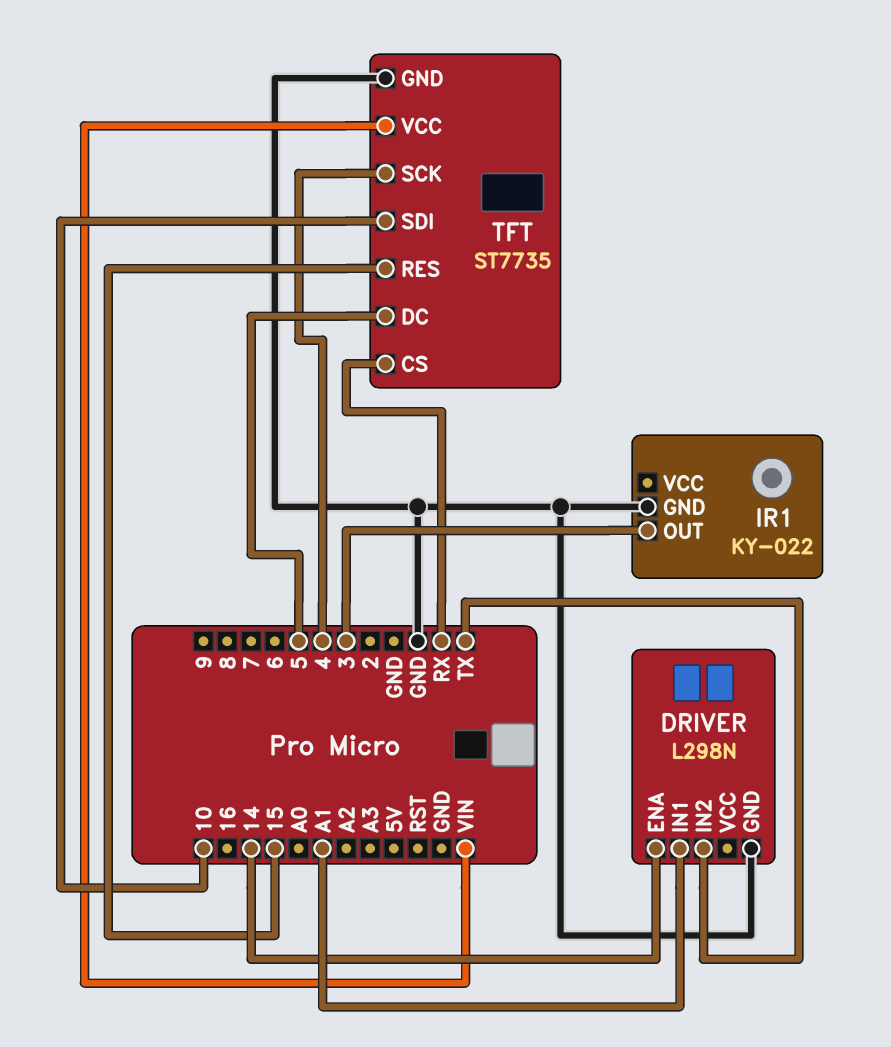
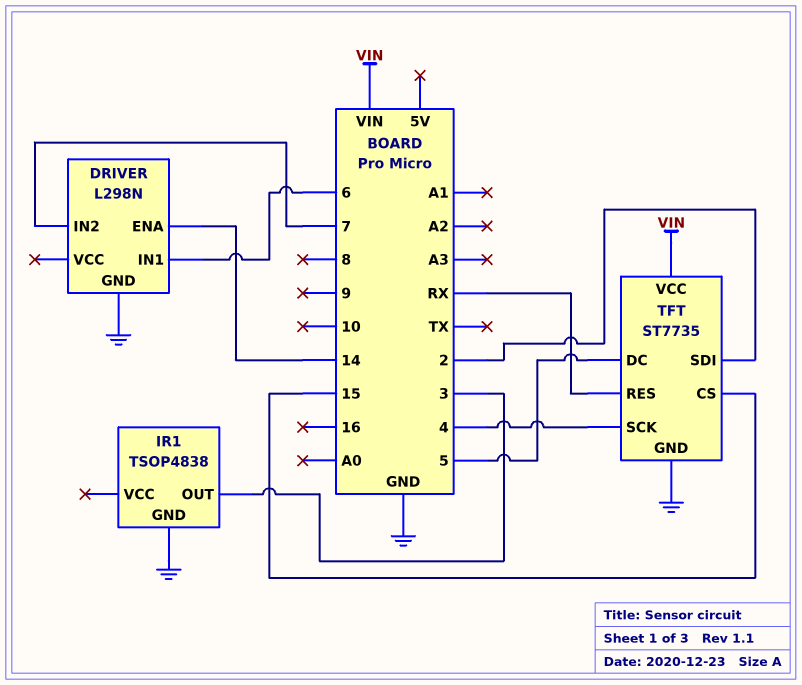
DRIVER pin IN1: A1 -> 6
DRIVER pin IN2: TX -> 7
IR1: KY-022 -> TSOP4838
TFT pin CS: RX -> 15
TFT pin RES: 15 -> RX
TFT pin SDI: 10 -> 2

